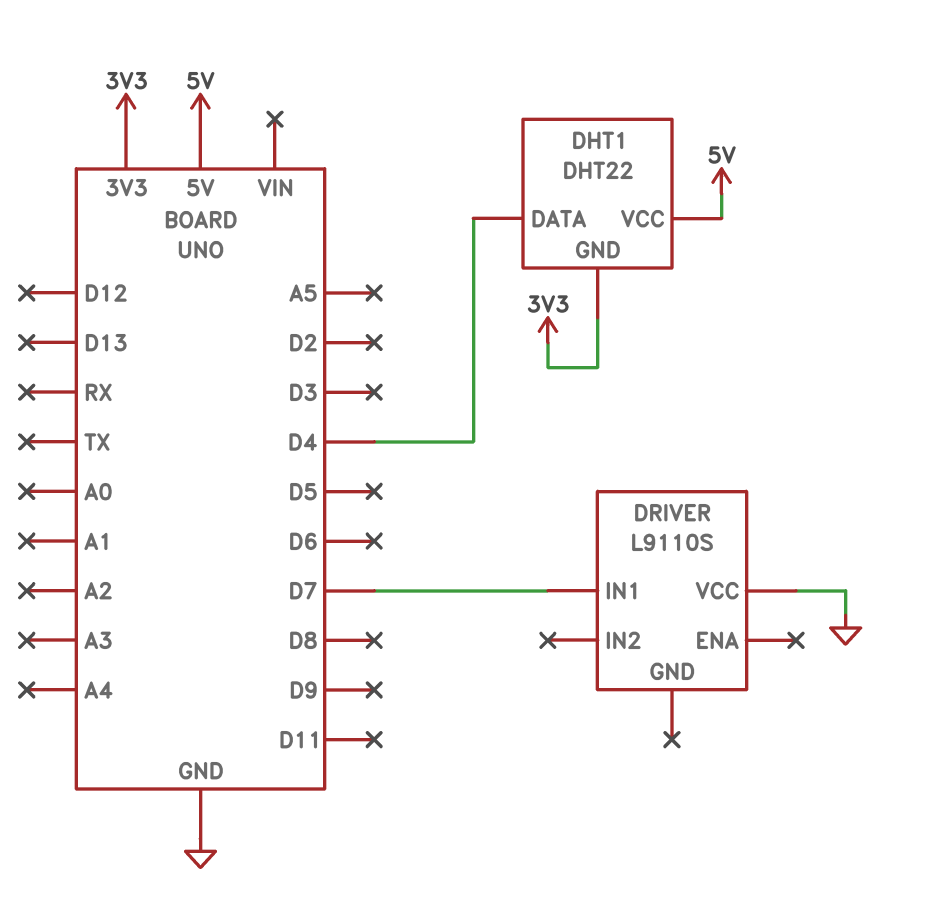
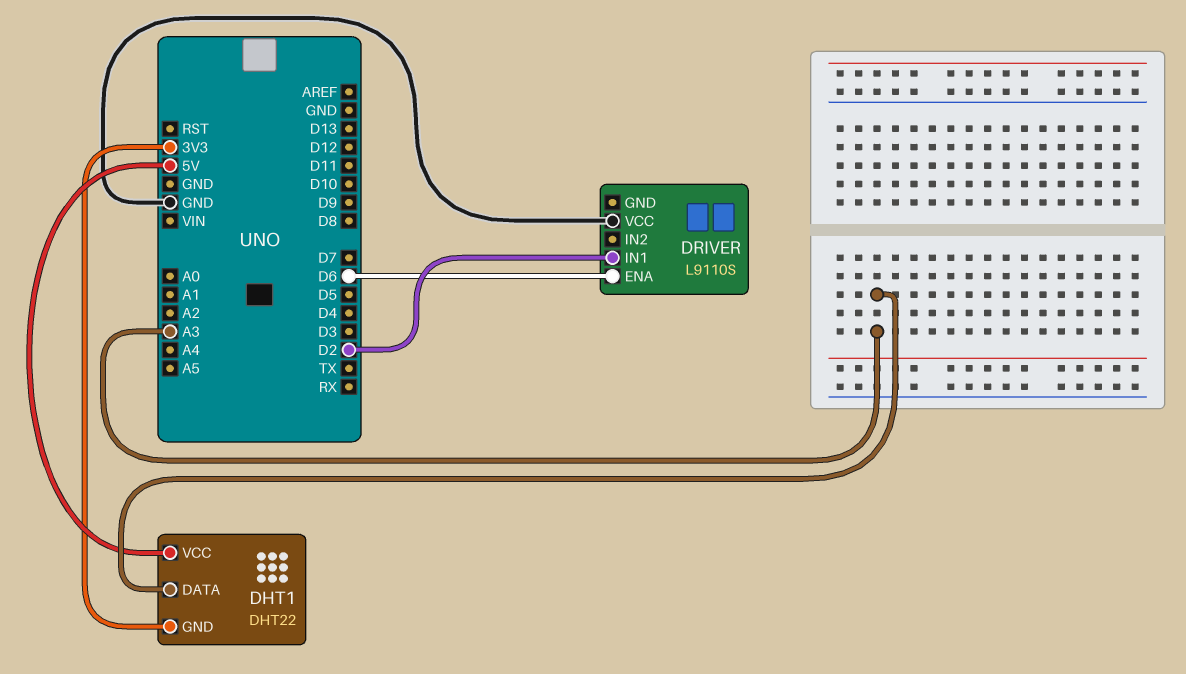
DHT1 pin DATA: D4 -> A3
DRIVER pin ENA: none -> D6
DRIVER pin IN1: D7 -> D2

